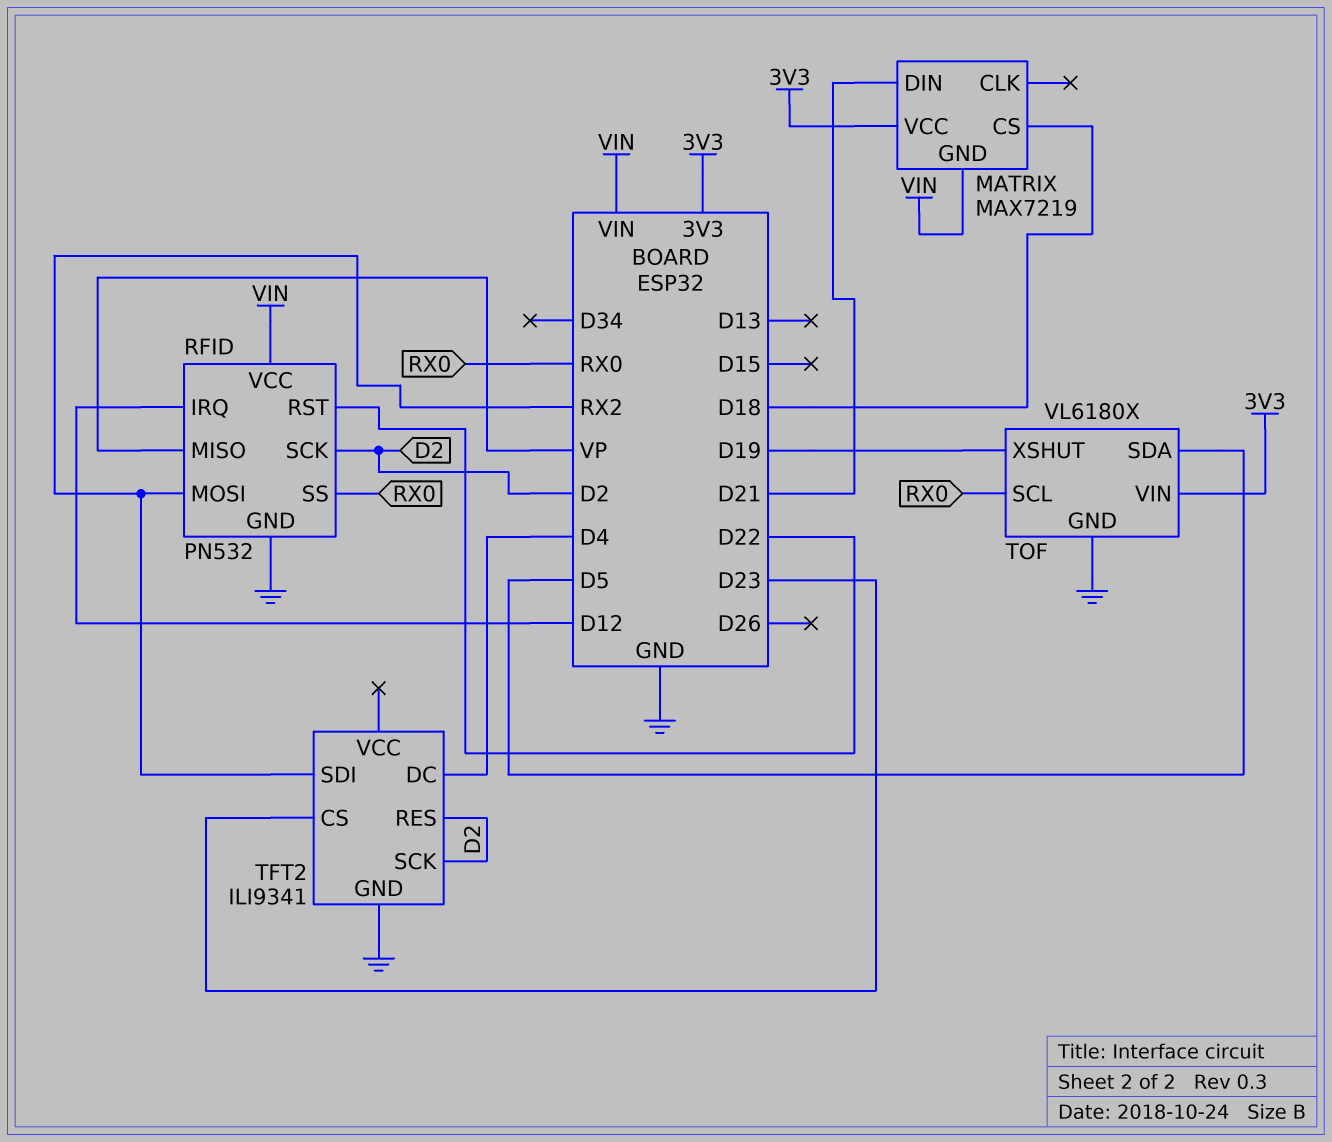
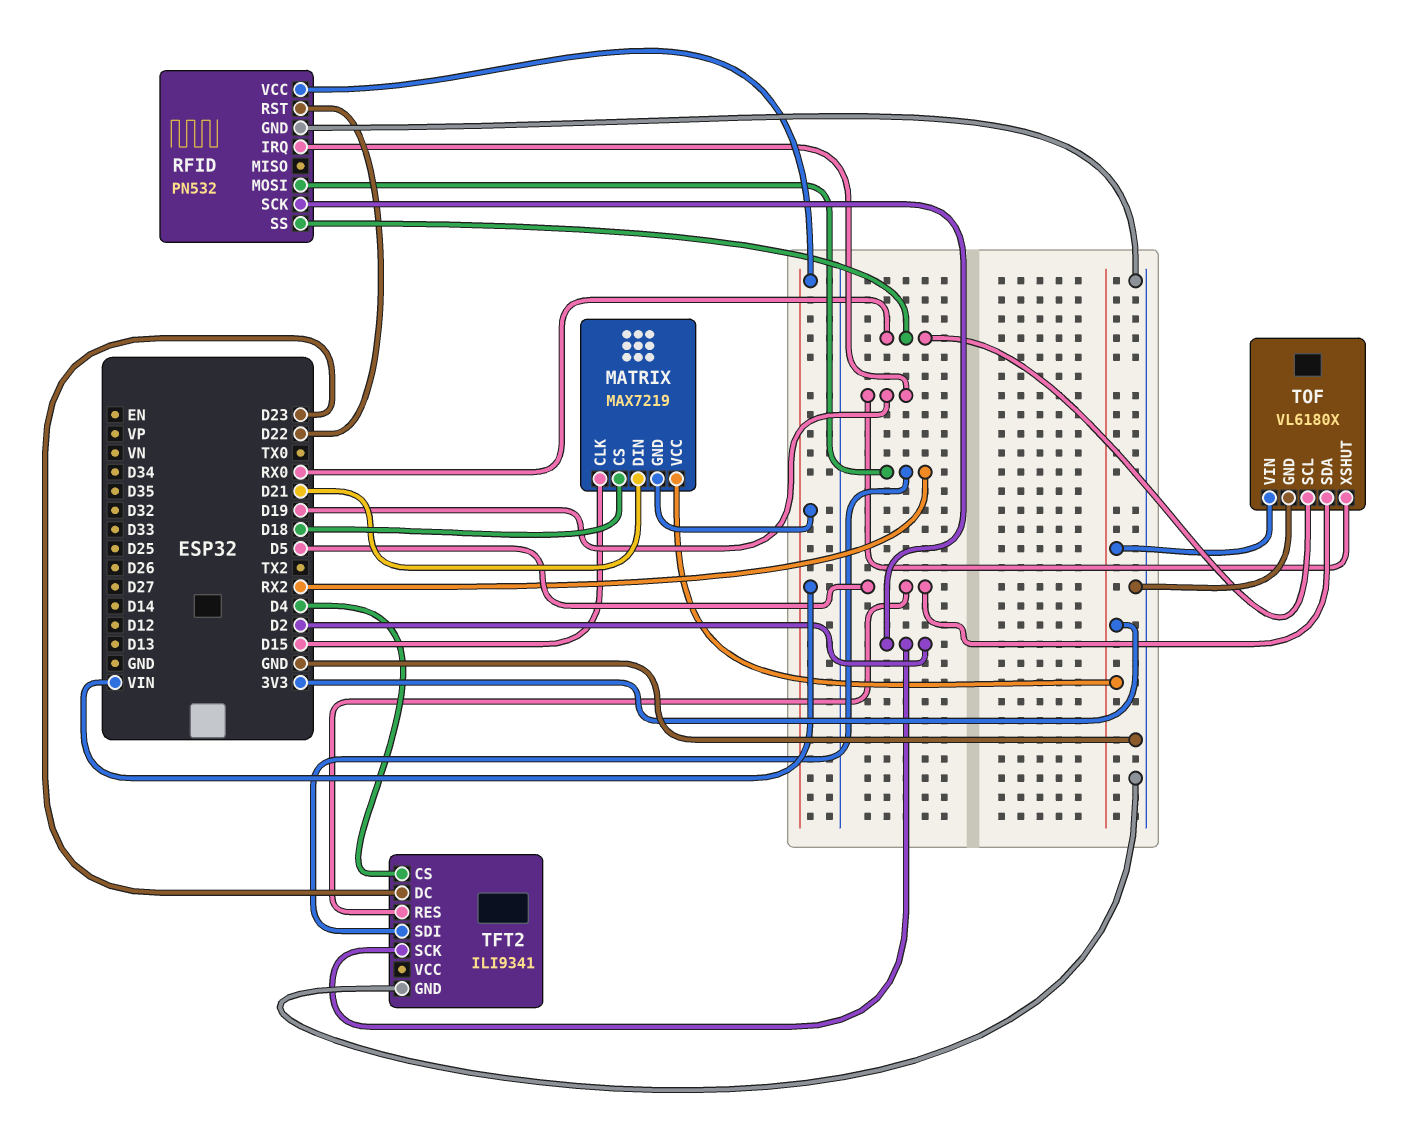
MATRIX pin CLK: none -> D15
RFID pin IRQ: D12 -> D19
RFID pin MISO: VP -> none
TFT2 pin CS: D23 -> D4
TFT2 pin DC: D4 -> D23
TFT2 pin RES: D2 -> D5

